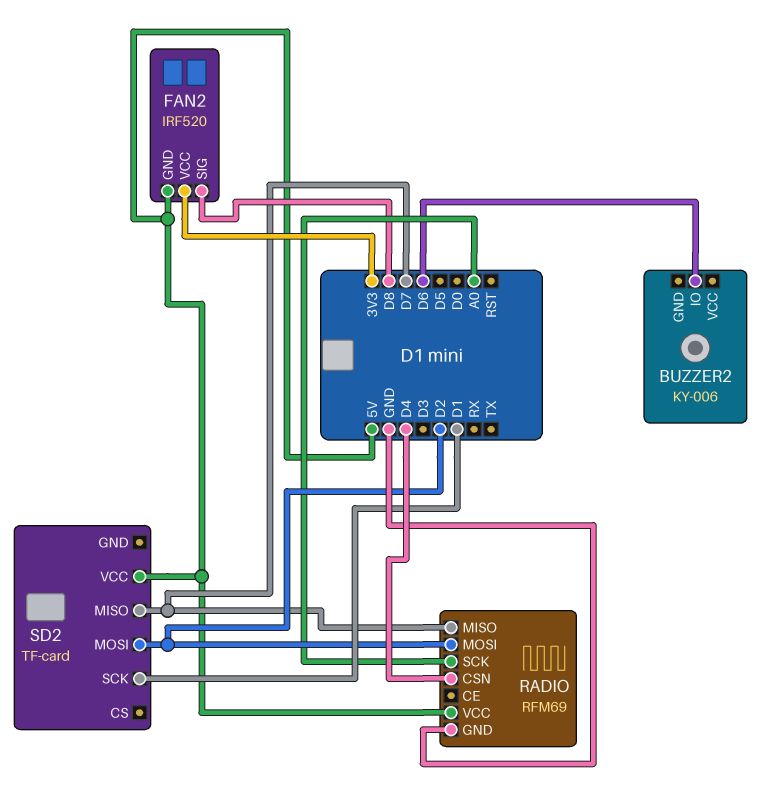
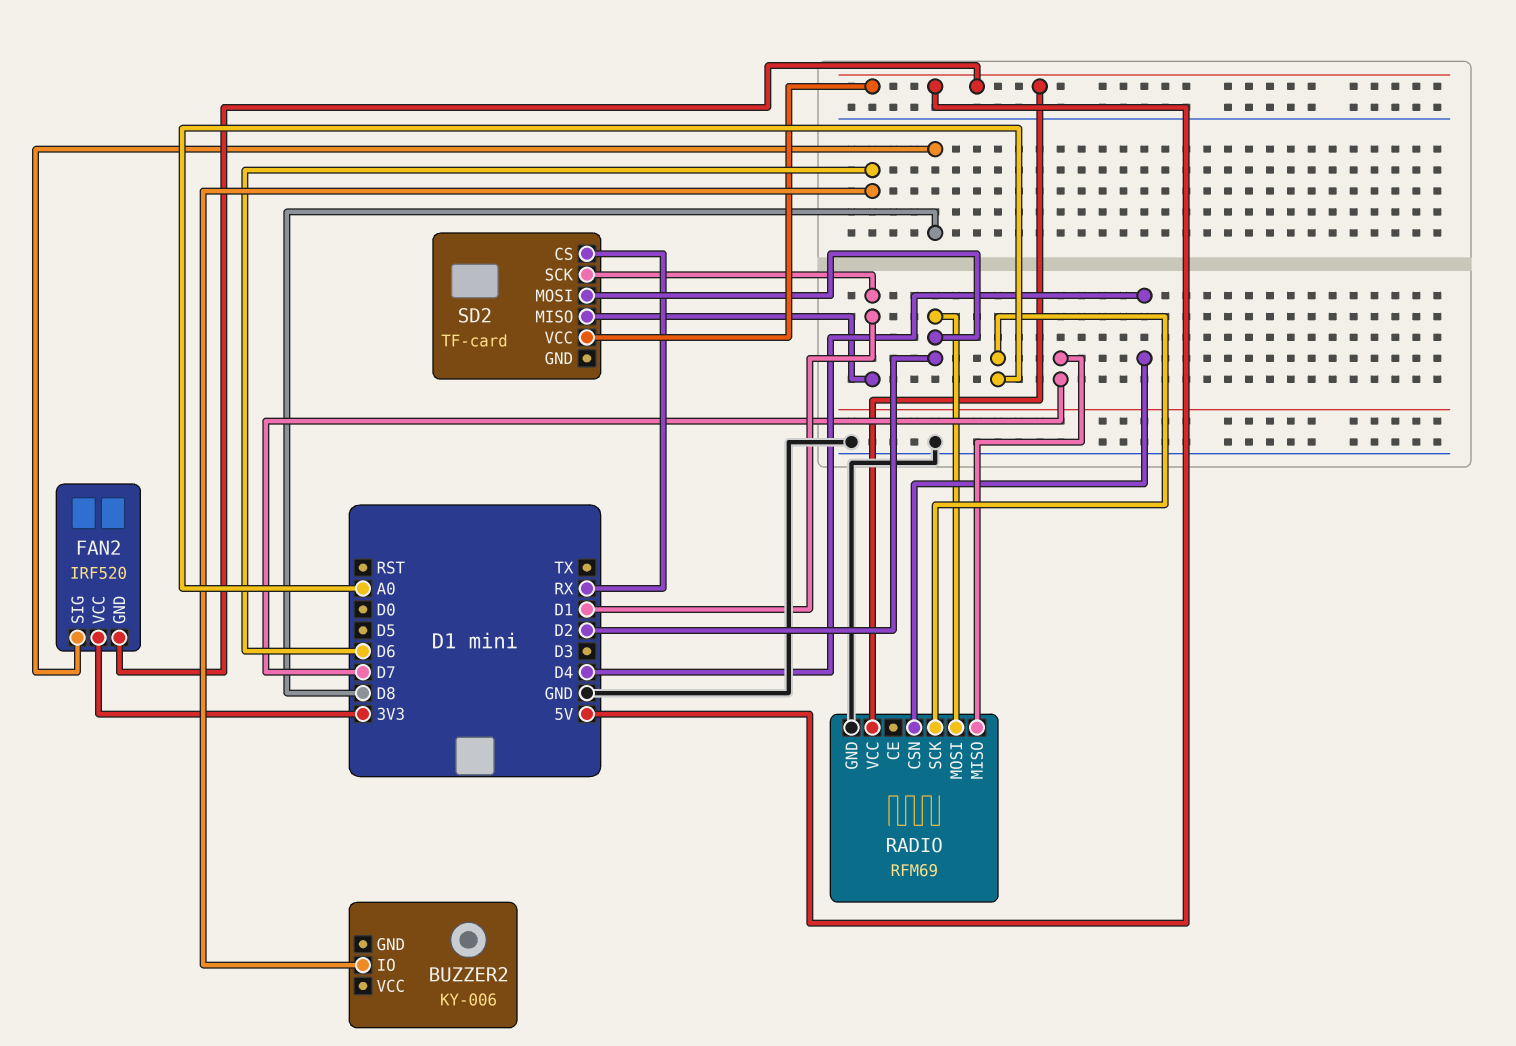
SD2 pin CS: none -> RX
SD2 pin MISO: D7 -> D1

